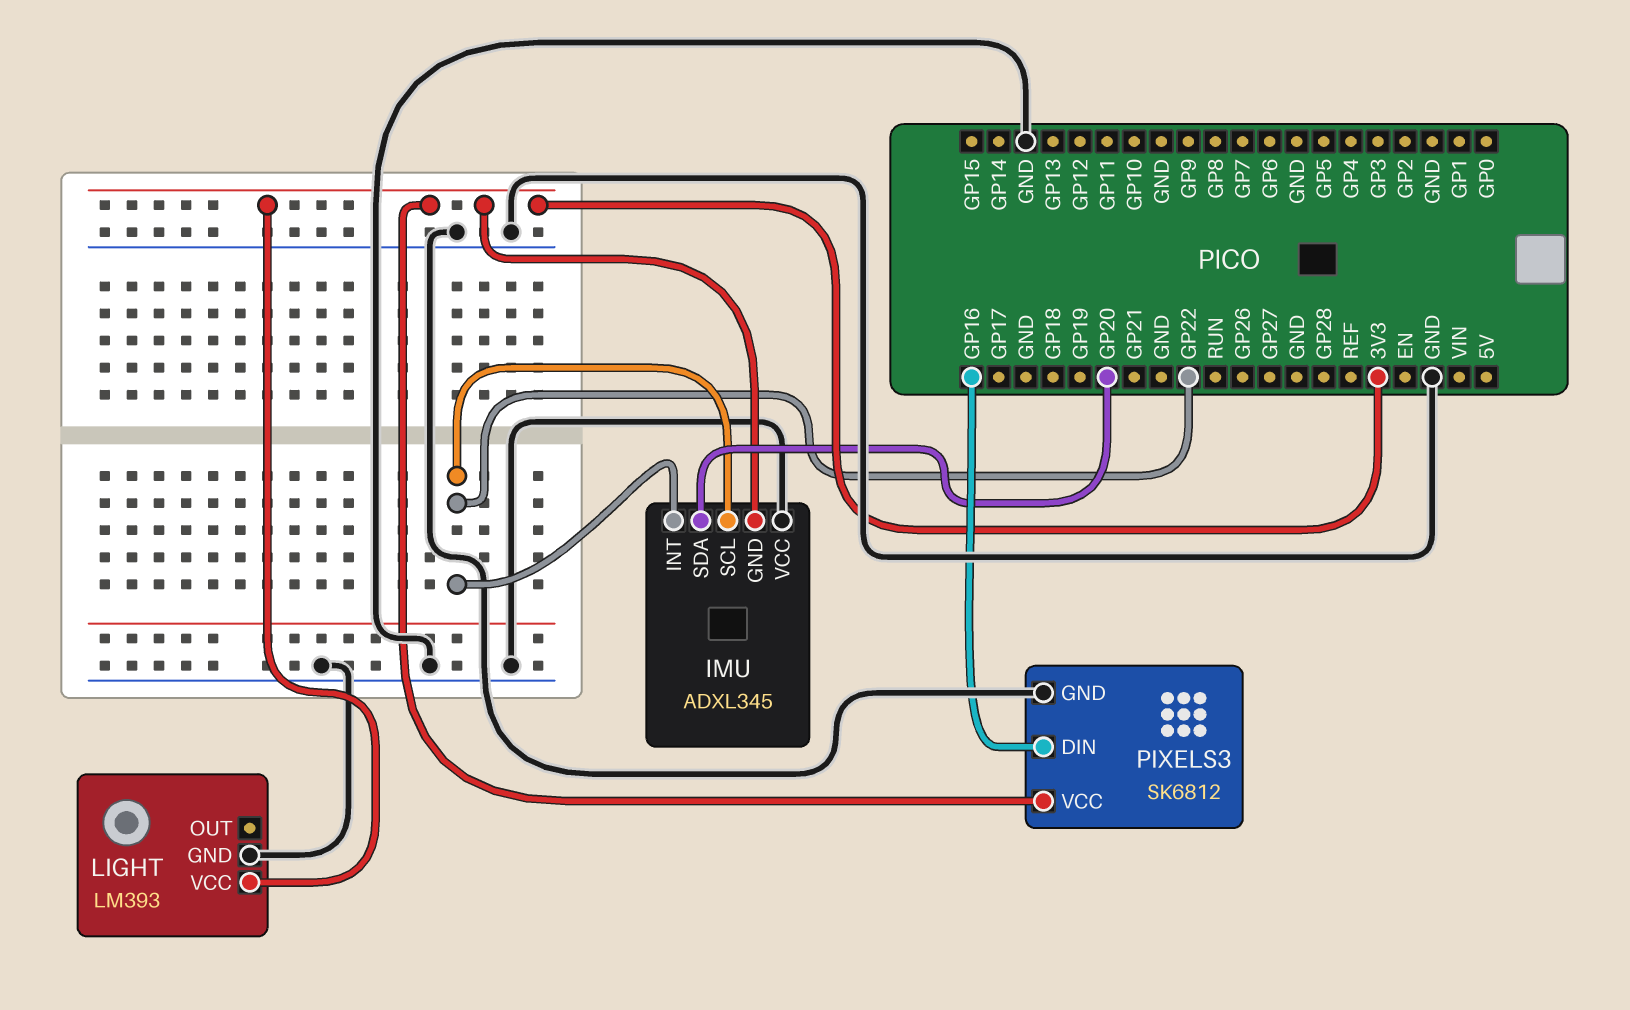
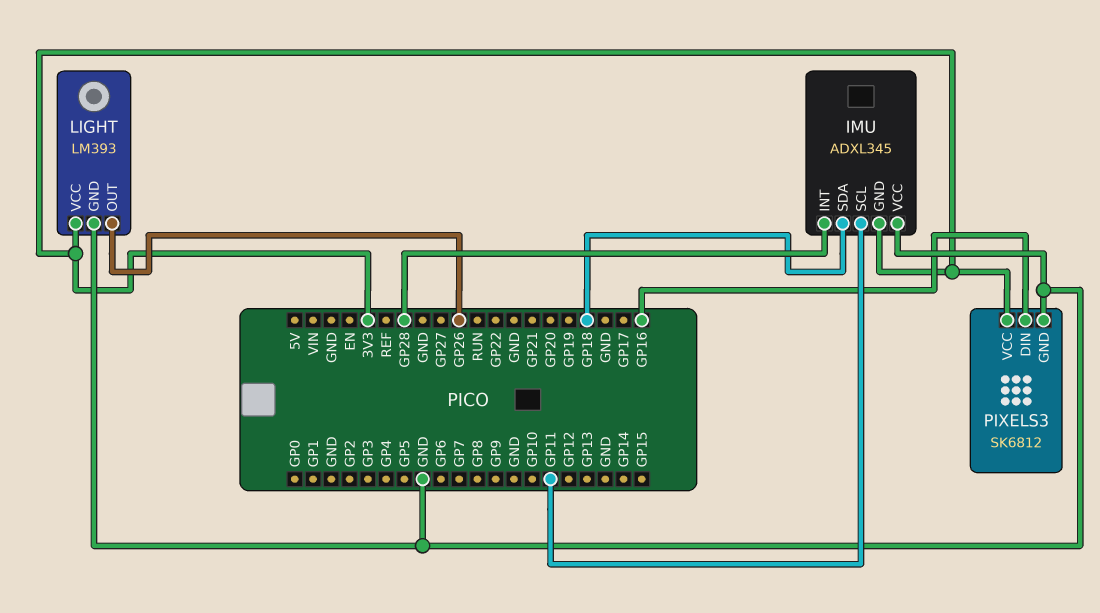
IMU pin INT: GP22 -> GP28
IMU pin SCL: GP22 -> GP11
IMU pin SDA: GP20 -> GP18
LIGHT pin OUT: none -> GP26

